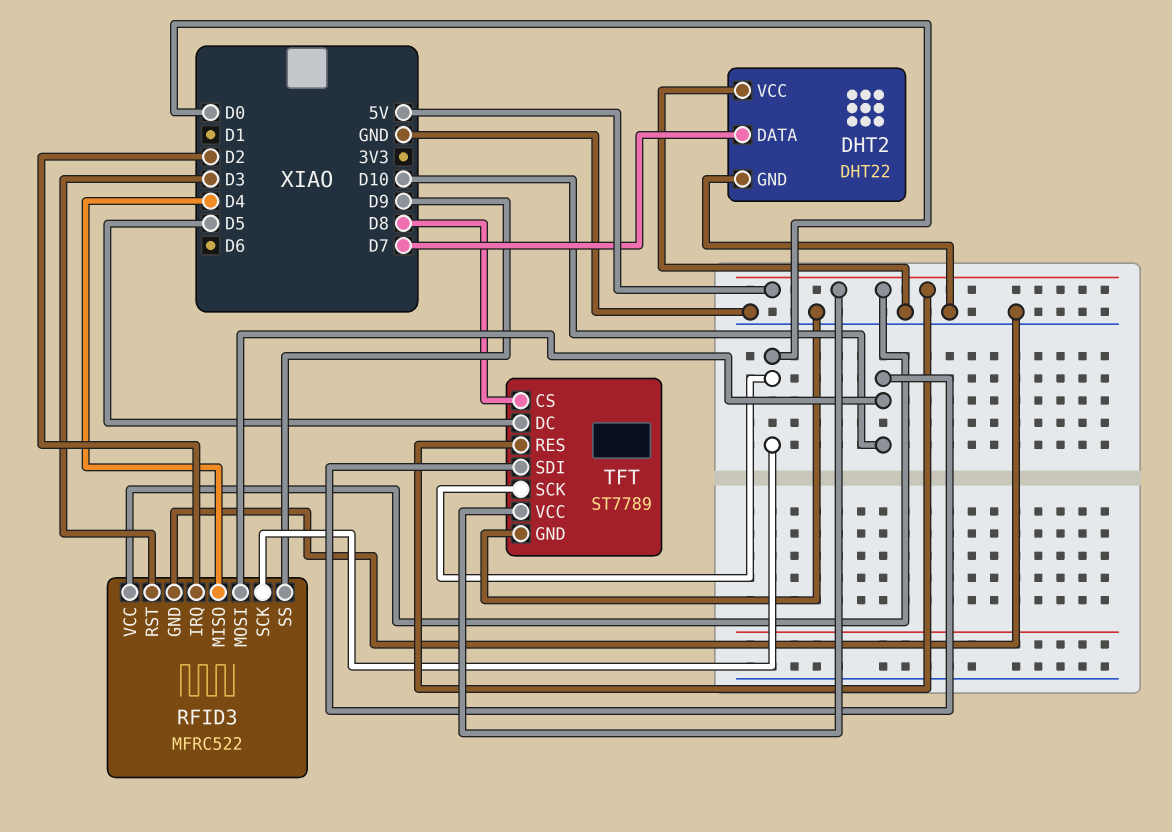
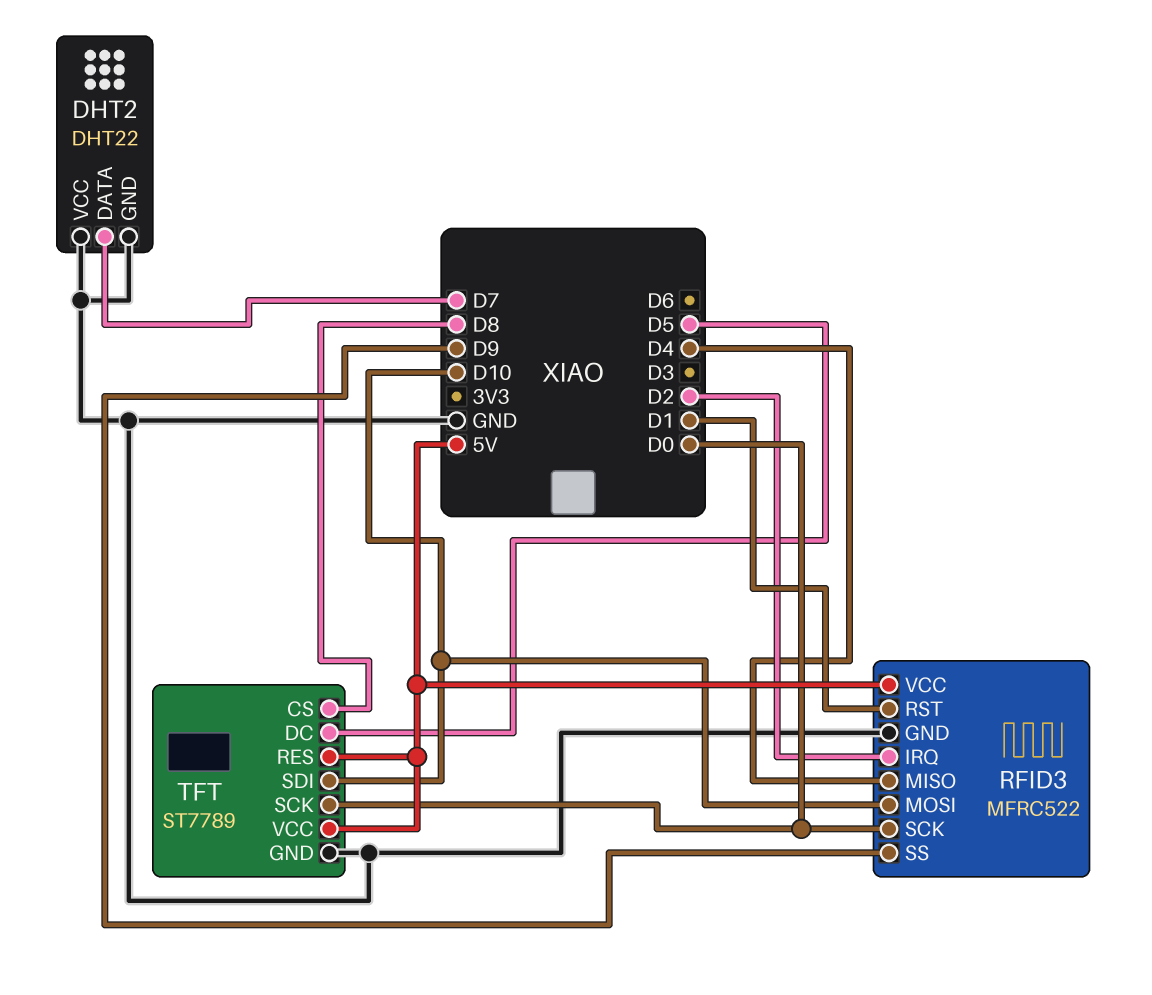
RFID3 pin RST: D3 -> D1

